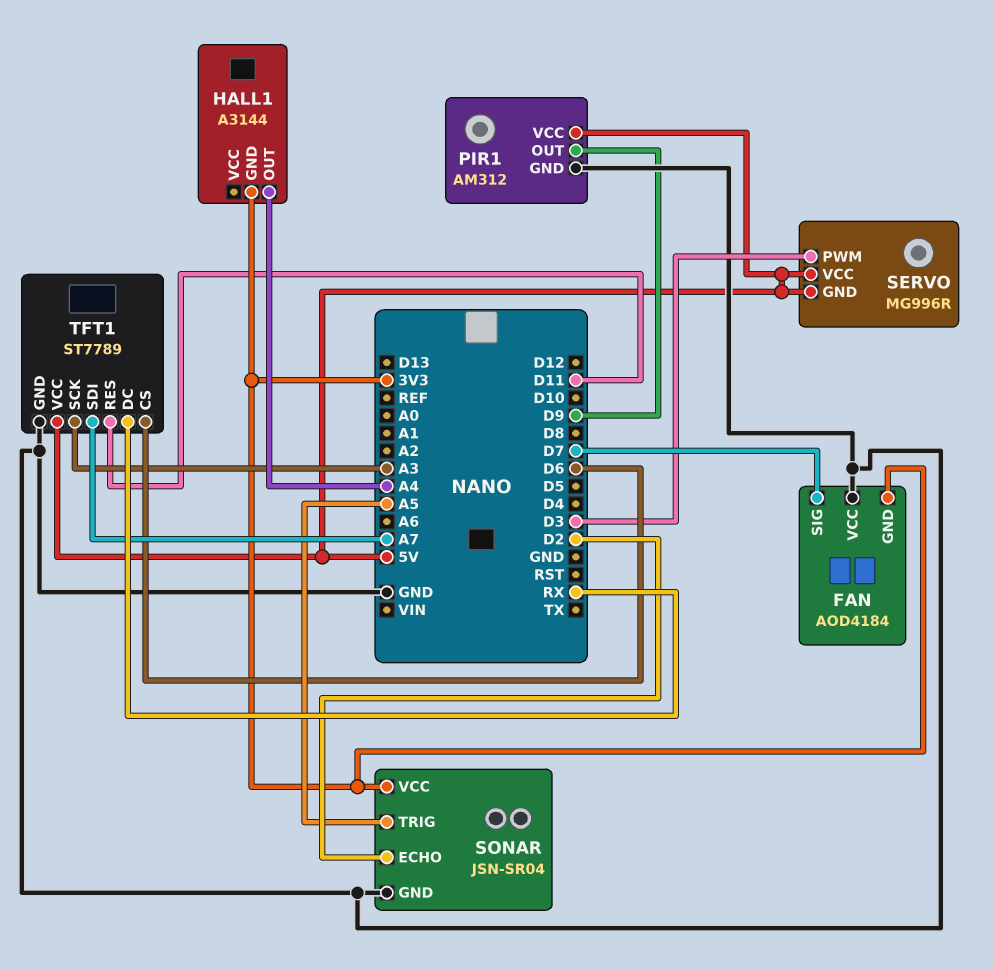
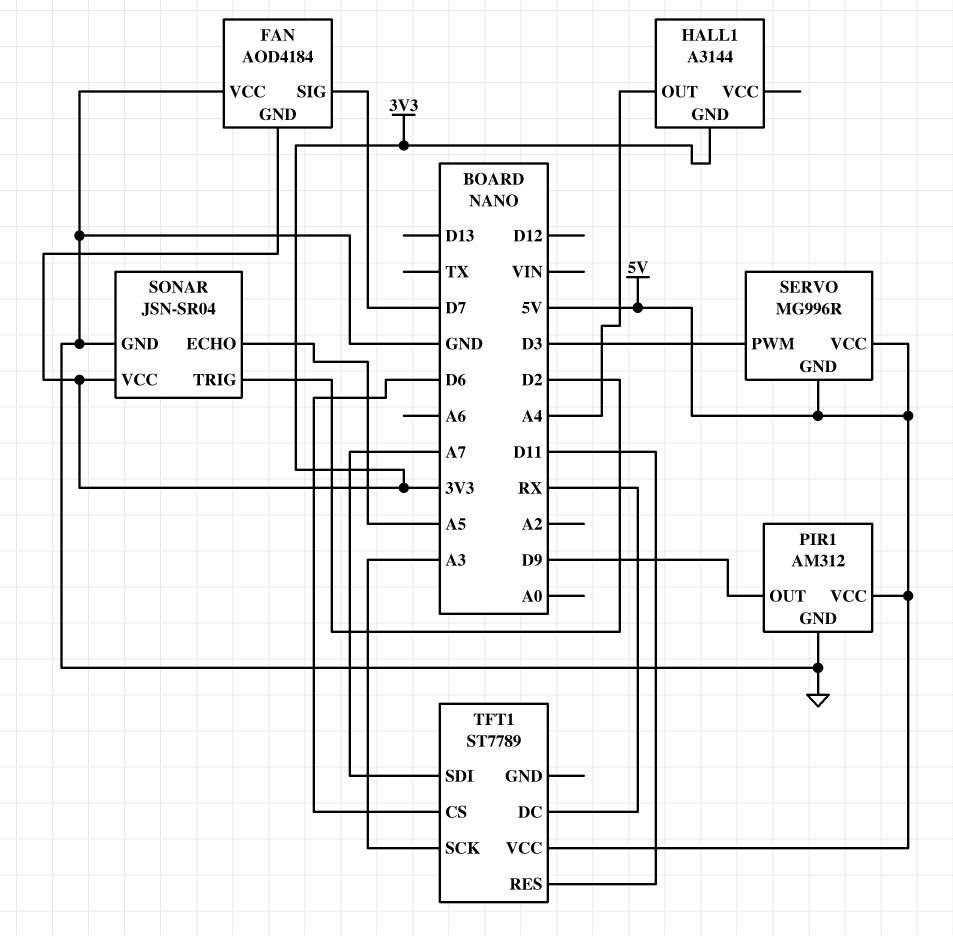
SONAR pin ECHO: D2 -> A5
SONAR pin TRIG: A5 -> D2
TFT1 pin GND: GND -> none

